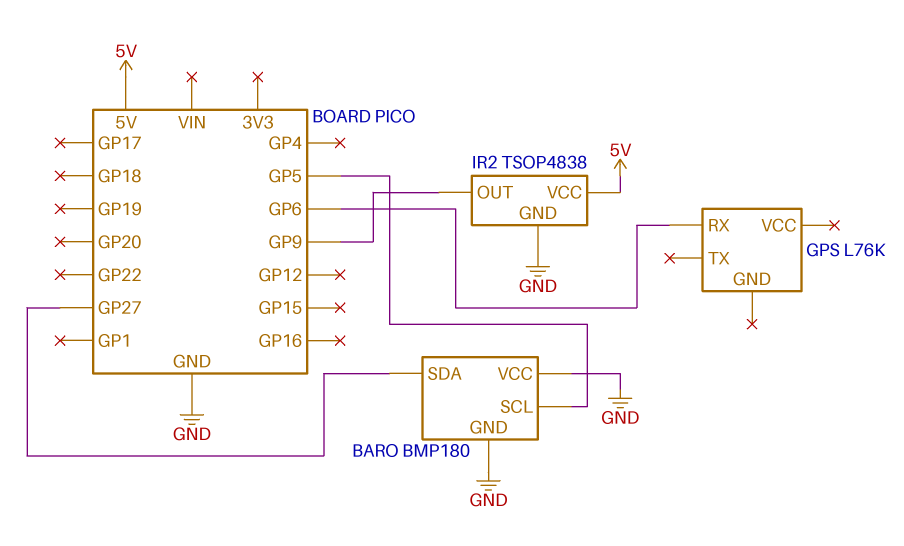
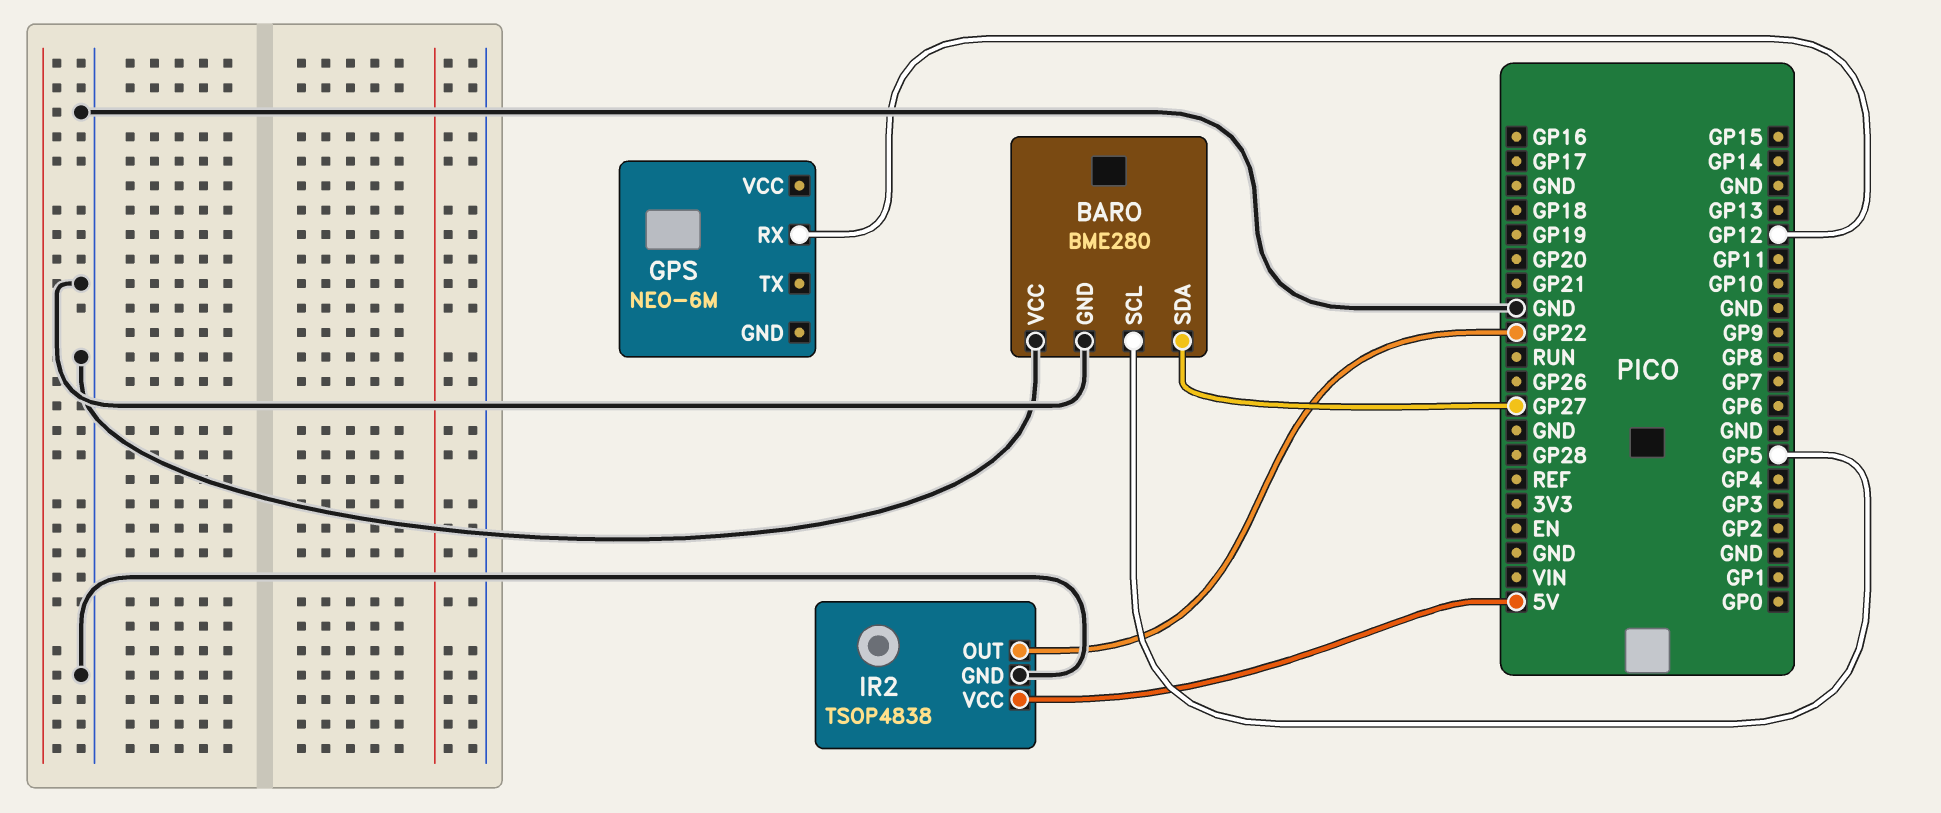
BARO: BMP180 -> BME280
GPS: L76K -> NEO-6M
GPS pin RX: GP6 -> GP12
IR2 pin OUT: GP9 -> GP22

